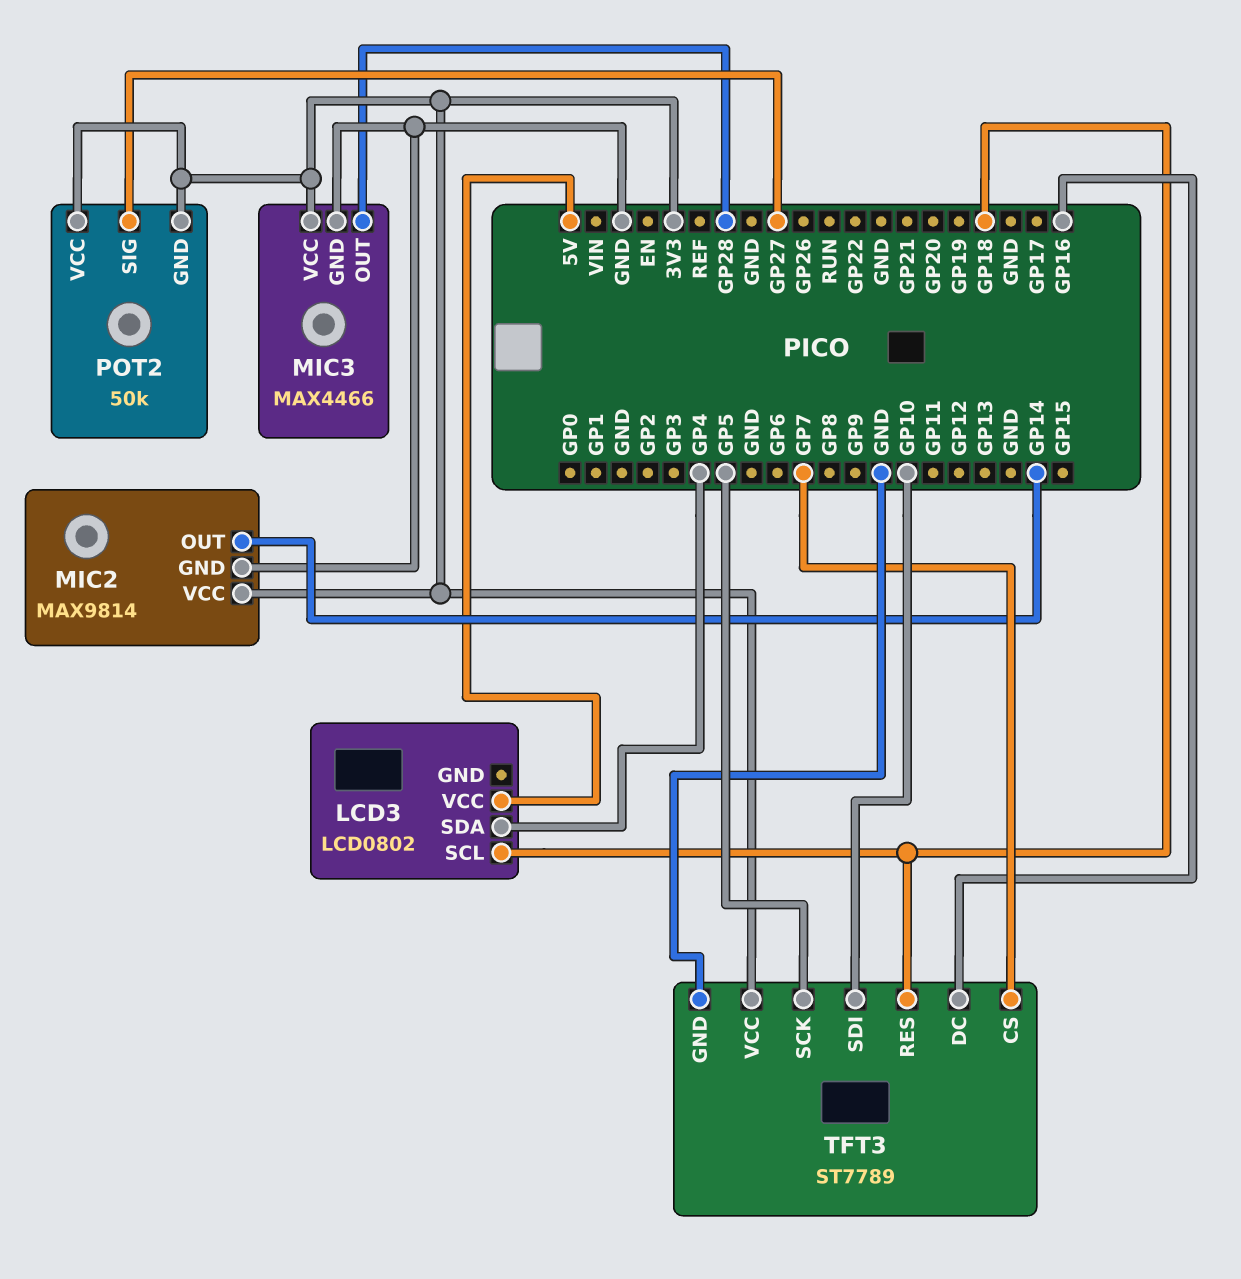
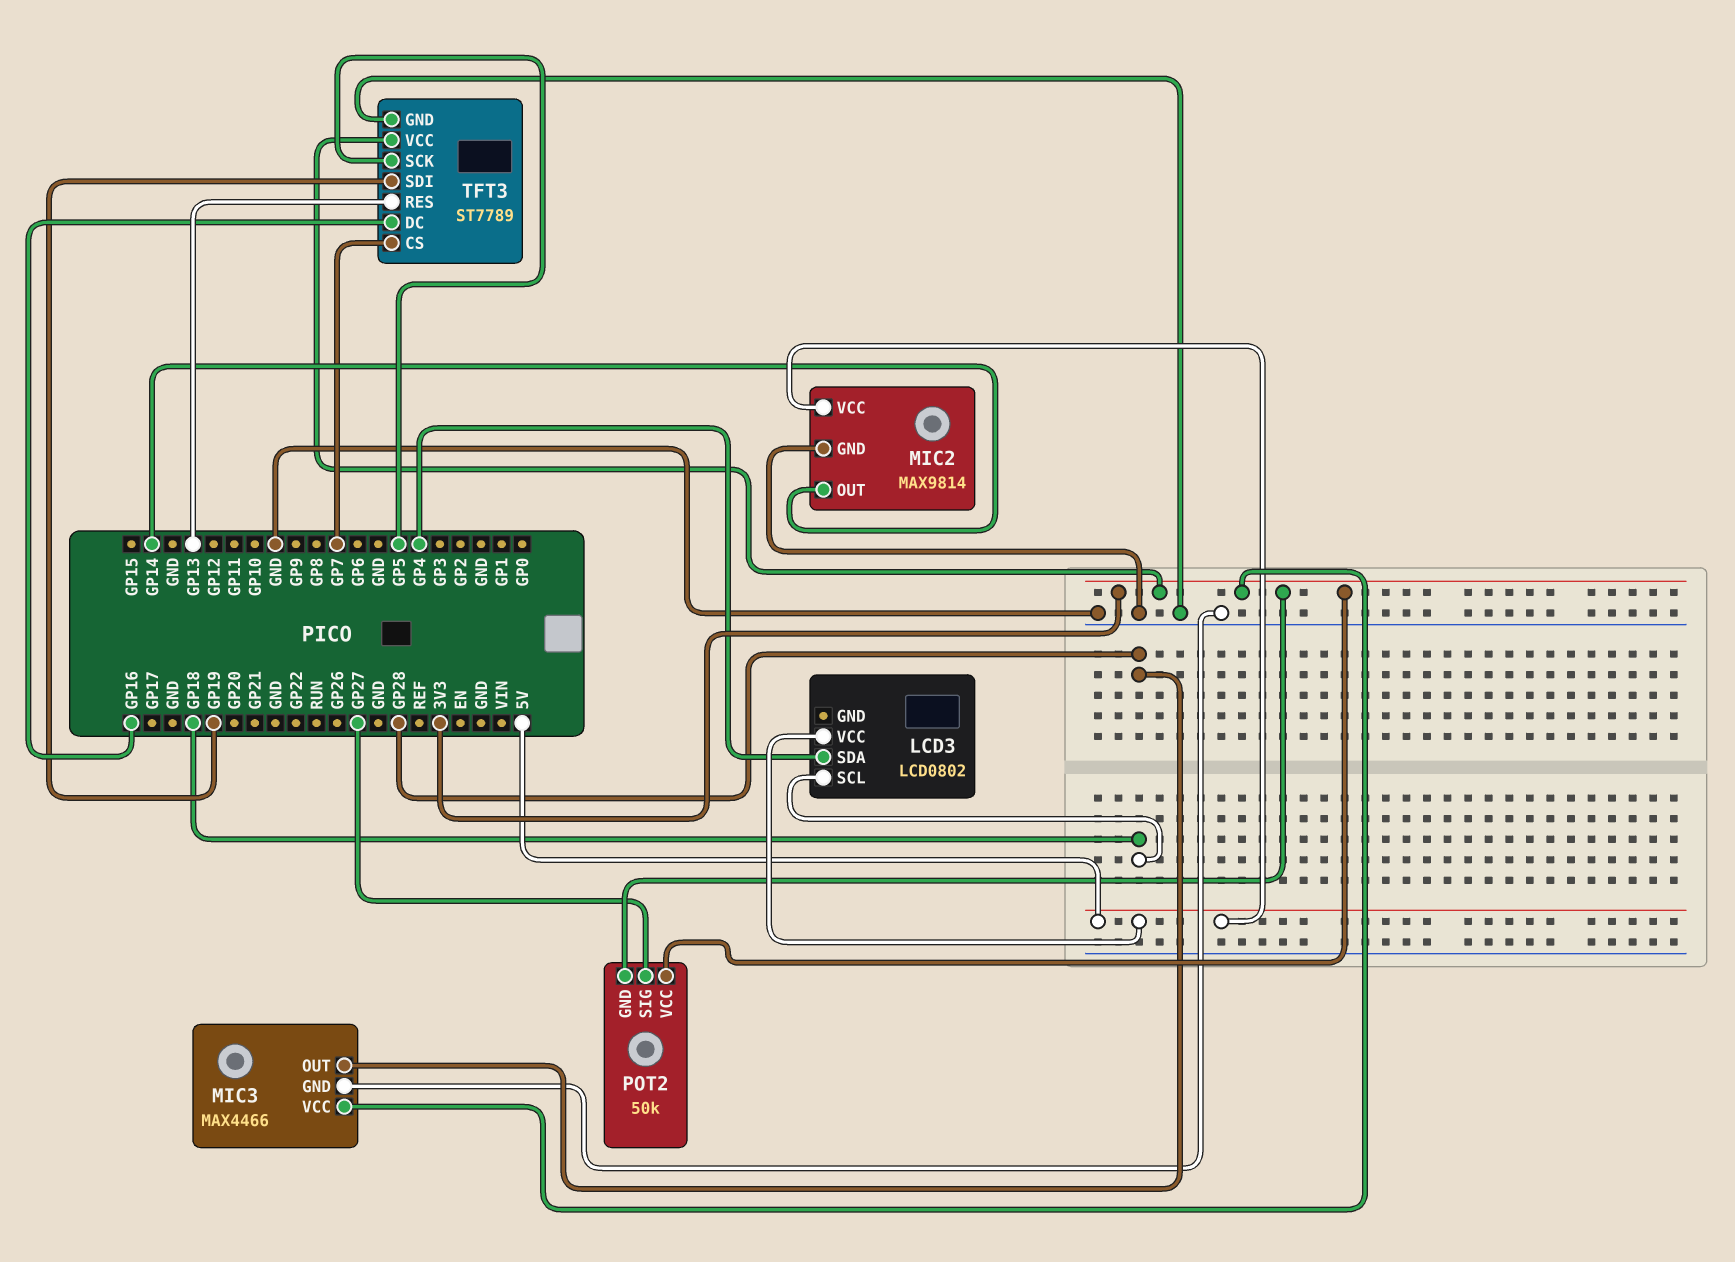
MIC2 pin VCC: 3V3 -> 5V
TFT3 pin RES: GP18 -> GP13
TFT3 pin SDI: GP10 -> GP19

